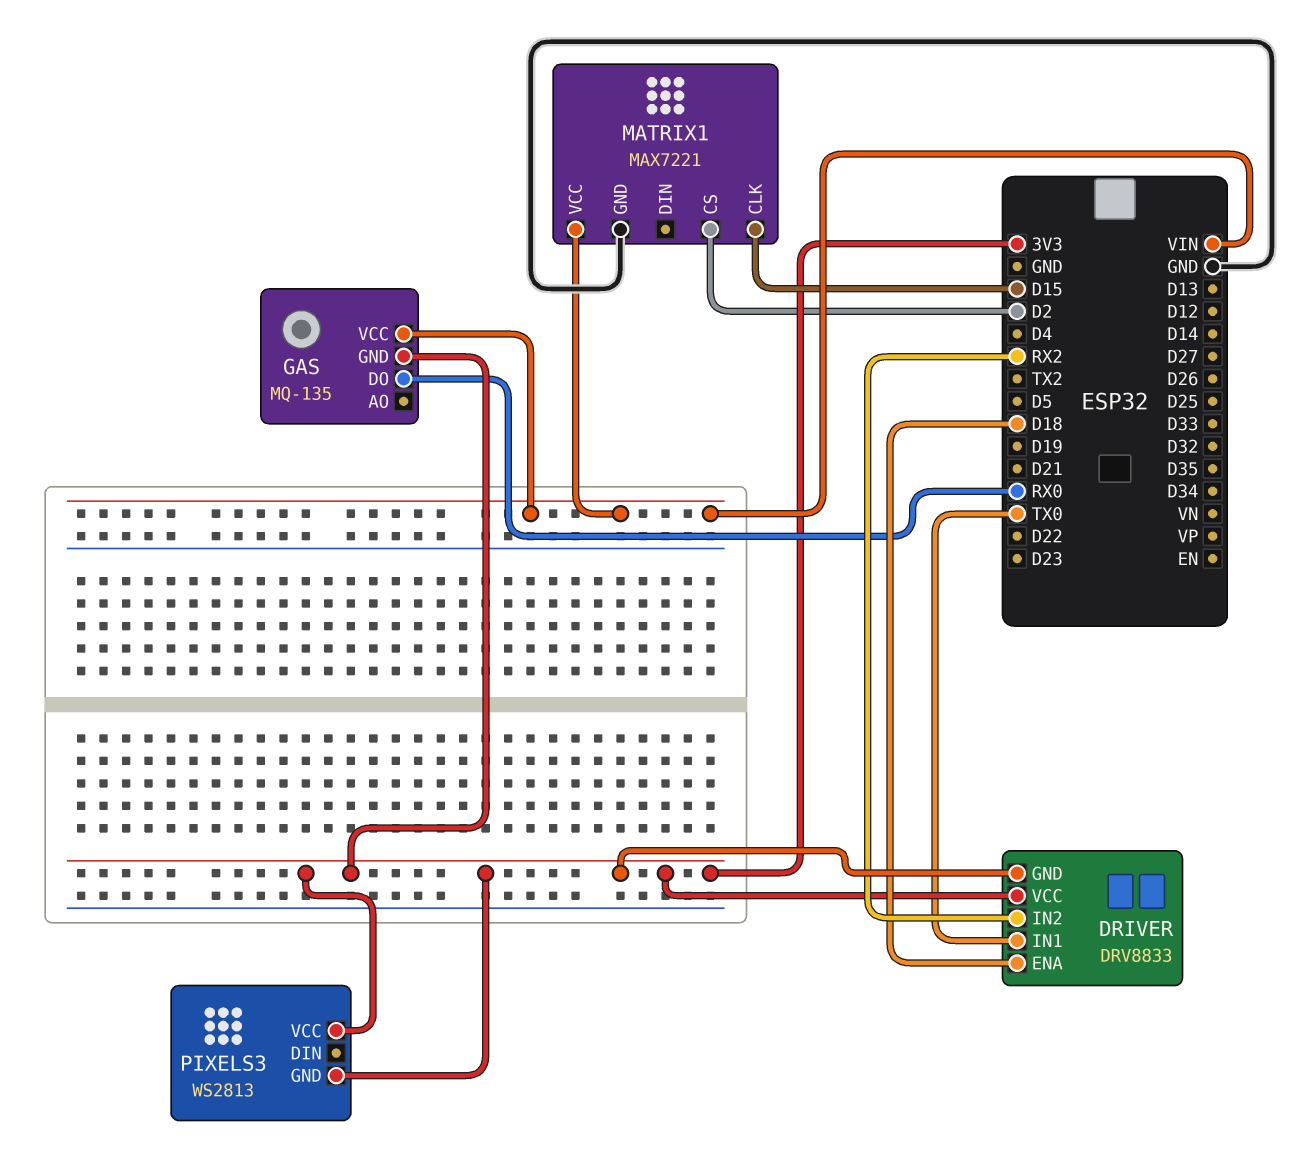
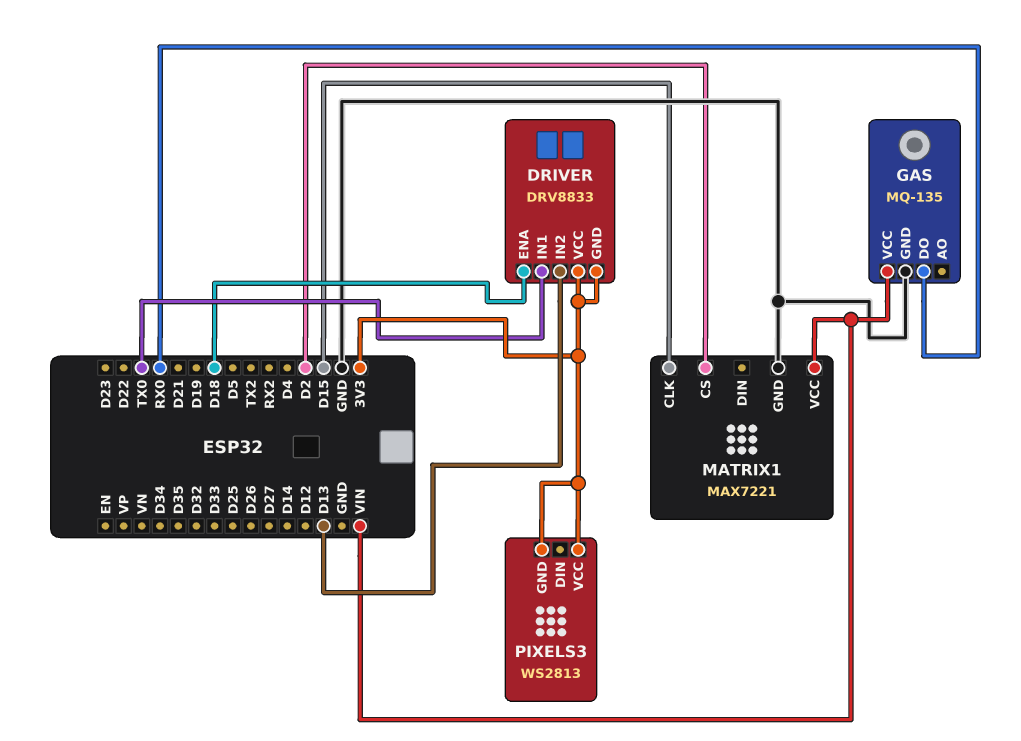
DRIVER pin IN2: RX2 -> D13
GAS pin GND: 3V3 -> GND

